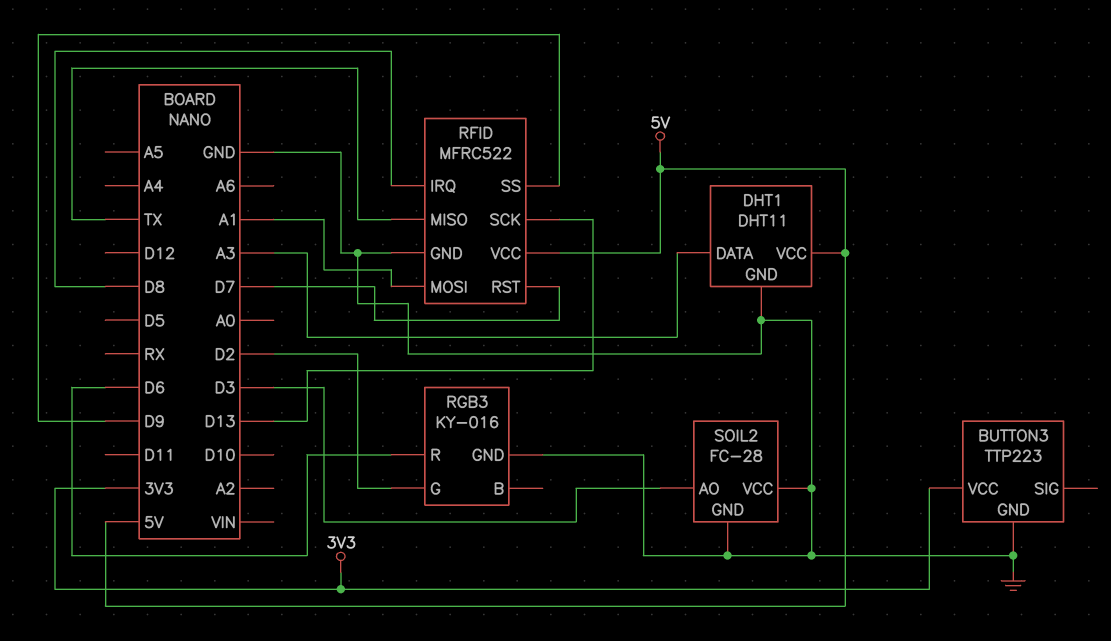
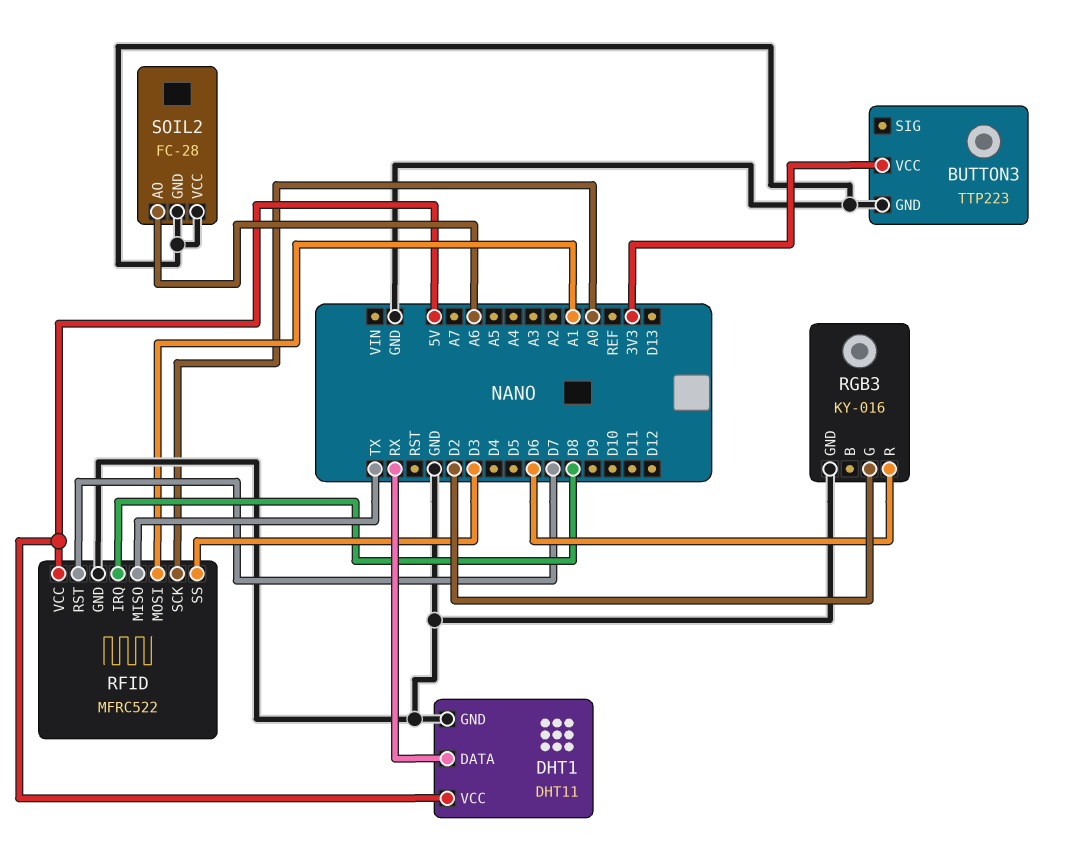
DHT1 pin DATA: A3 -> RX
RFID pin SCK: D13 -> A0
RFID pin SS: D9 -> D3
SOIL2 pin AO: D3 -> A6

